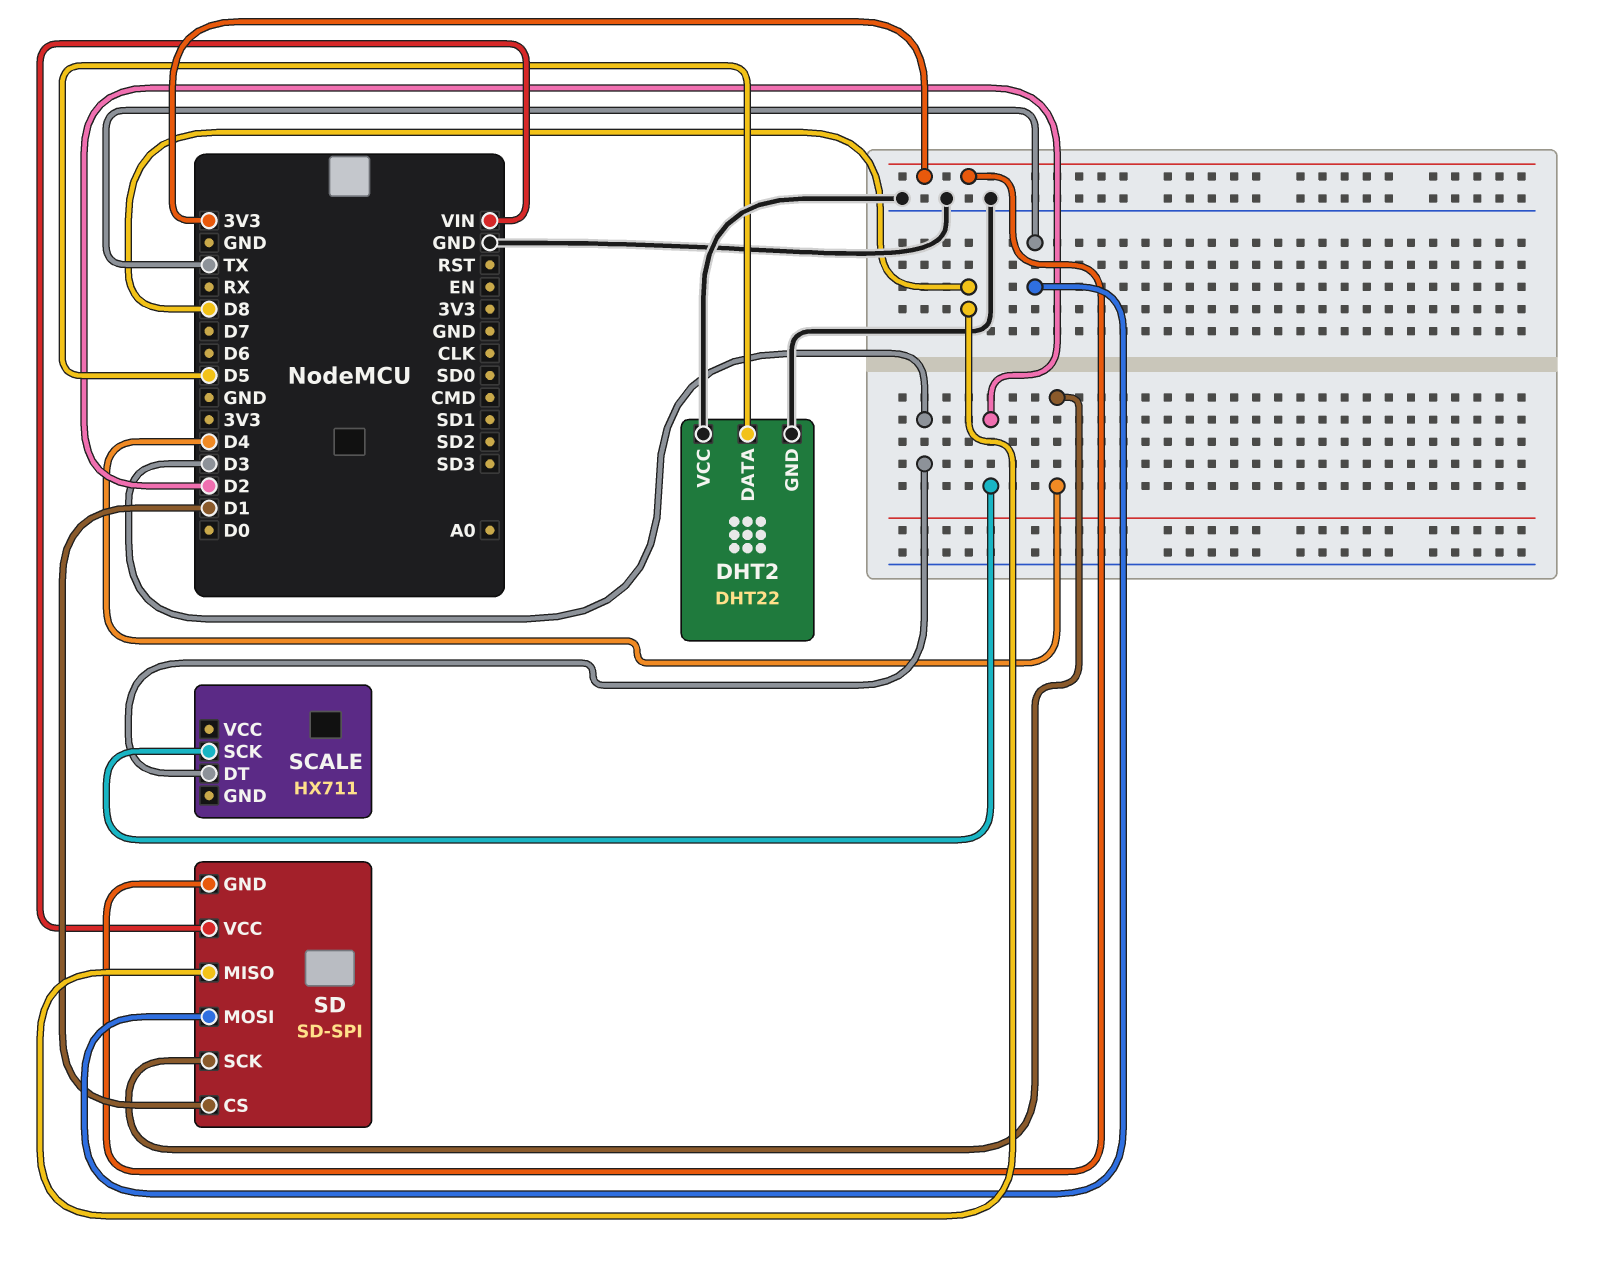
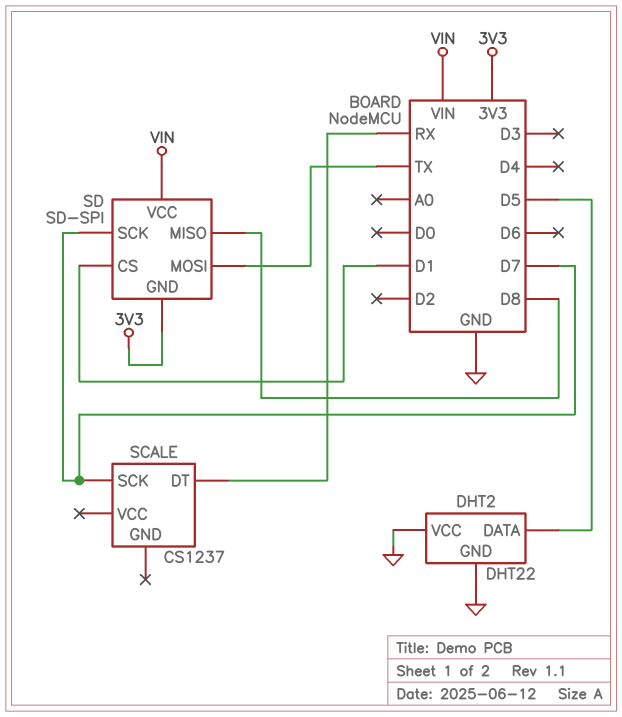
SCALE: HX711 -> CS1237
SCALE pin DT: D3 -> RX
SCALE pin SCK: D2 -> D7
SD pin SCK: D4 -> D7

